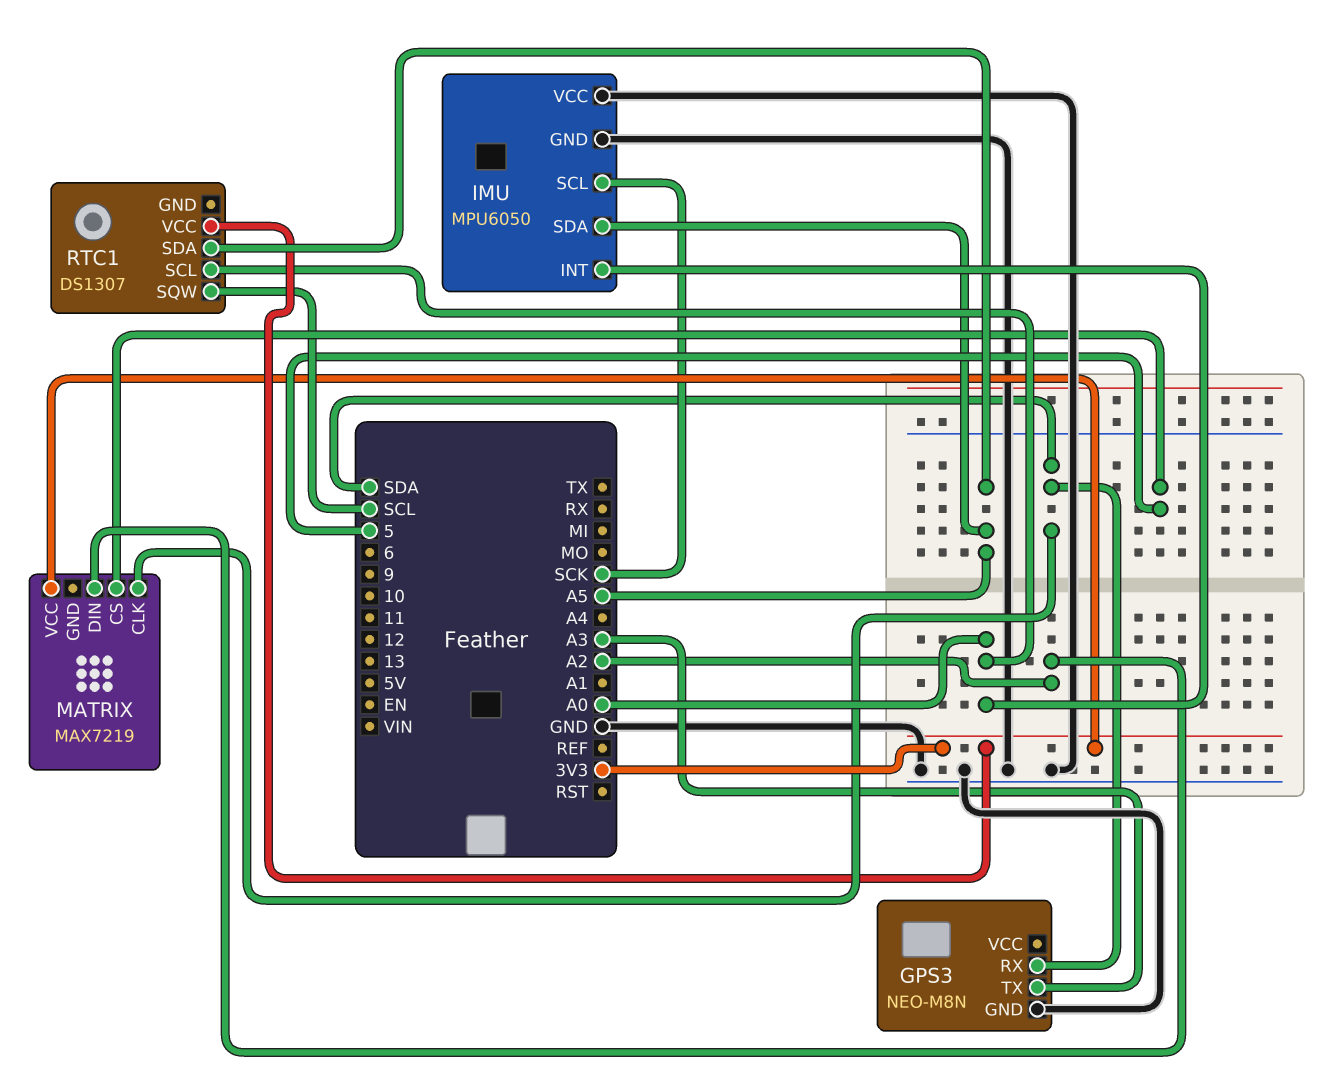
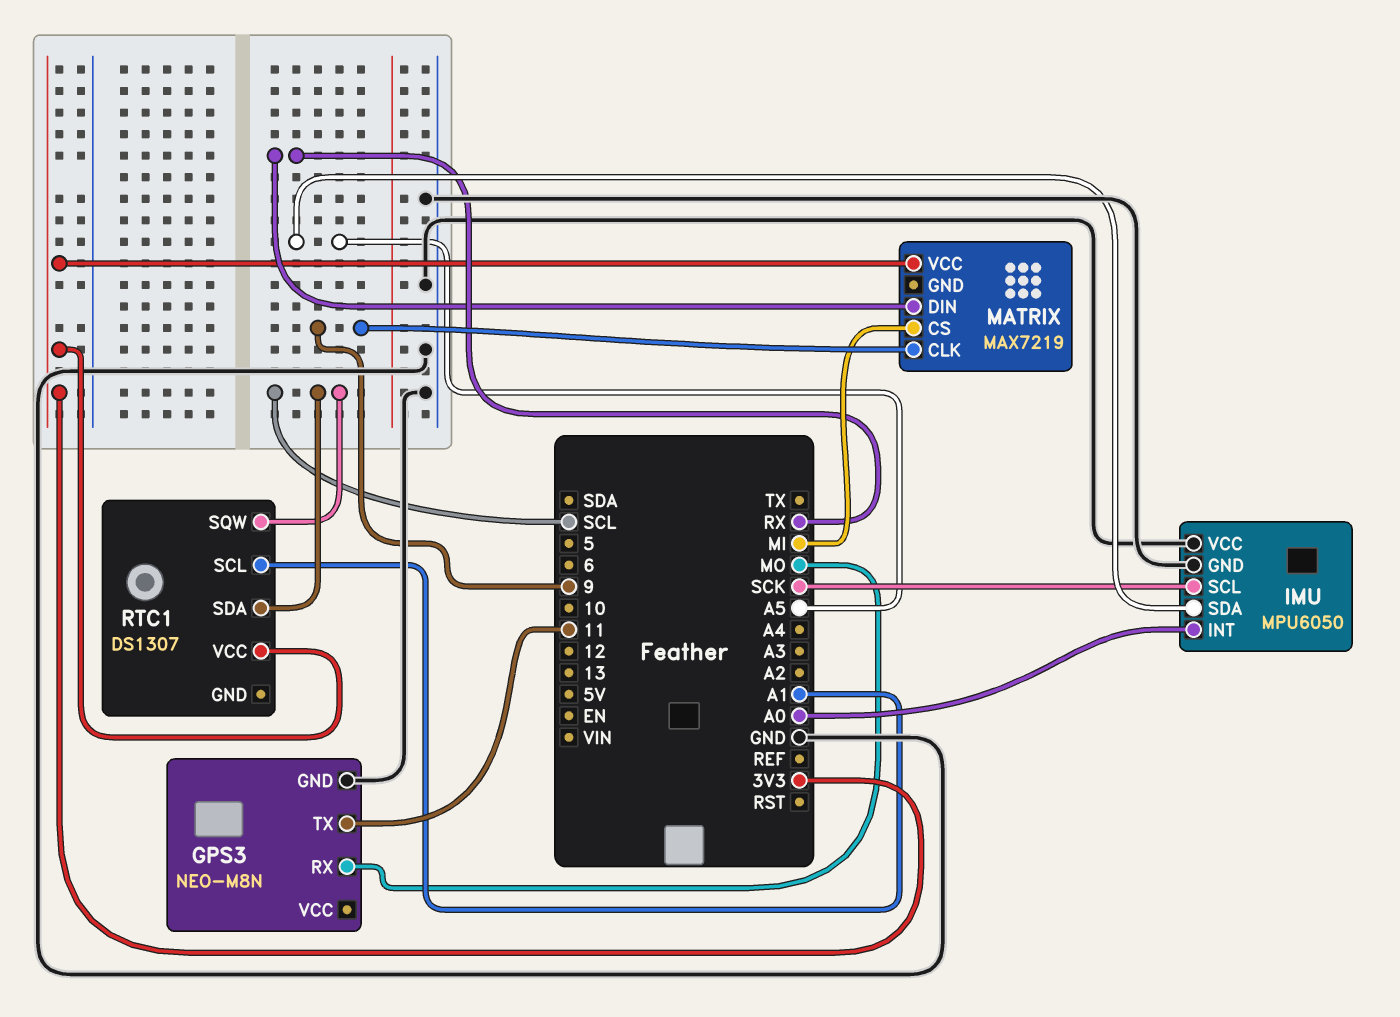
GPS3 pin RX: SDA -> MO
GPS3 pin TX: A3 -> 11
MATRIX pin CLK: SDA -> 9
MATRIX pin CS: 5 -> MI
MATRIX pin DIN: A2 -> RX
RTC1 pin SCL: A0 -> A1
RTC1 pin SDA: A5 -> SCL

